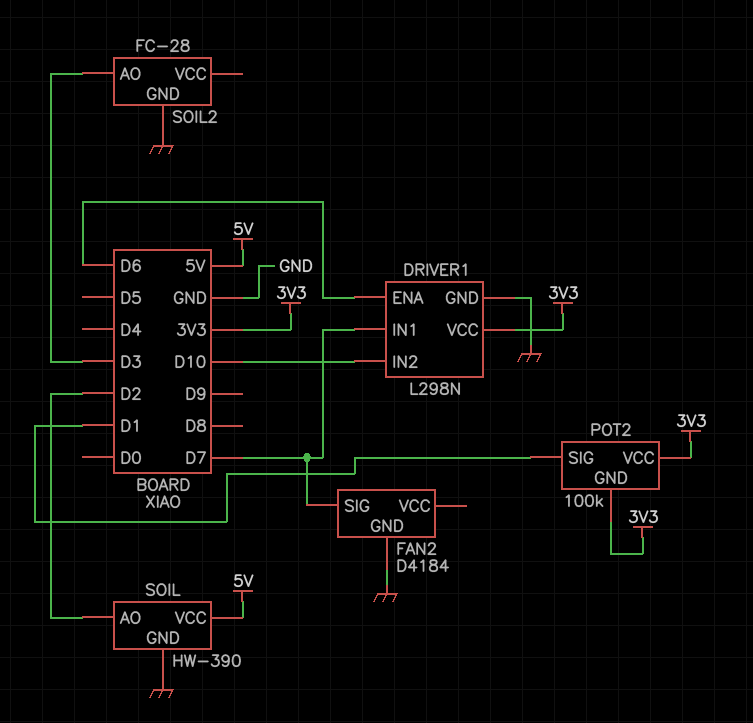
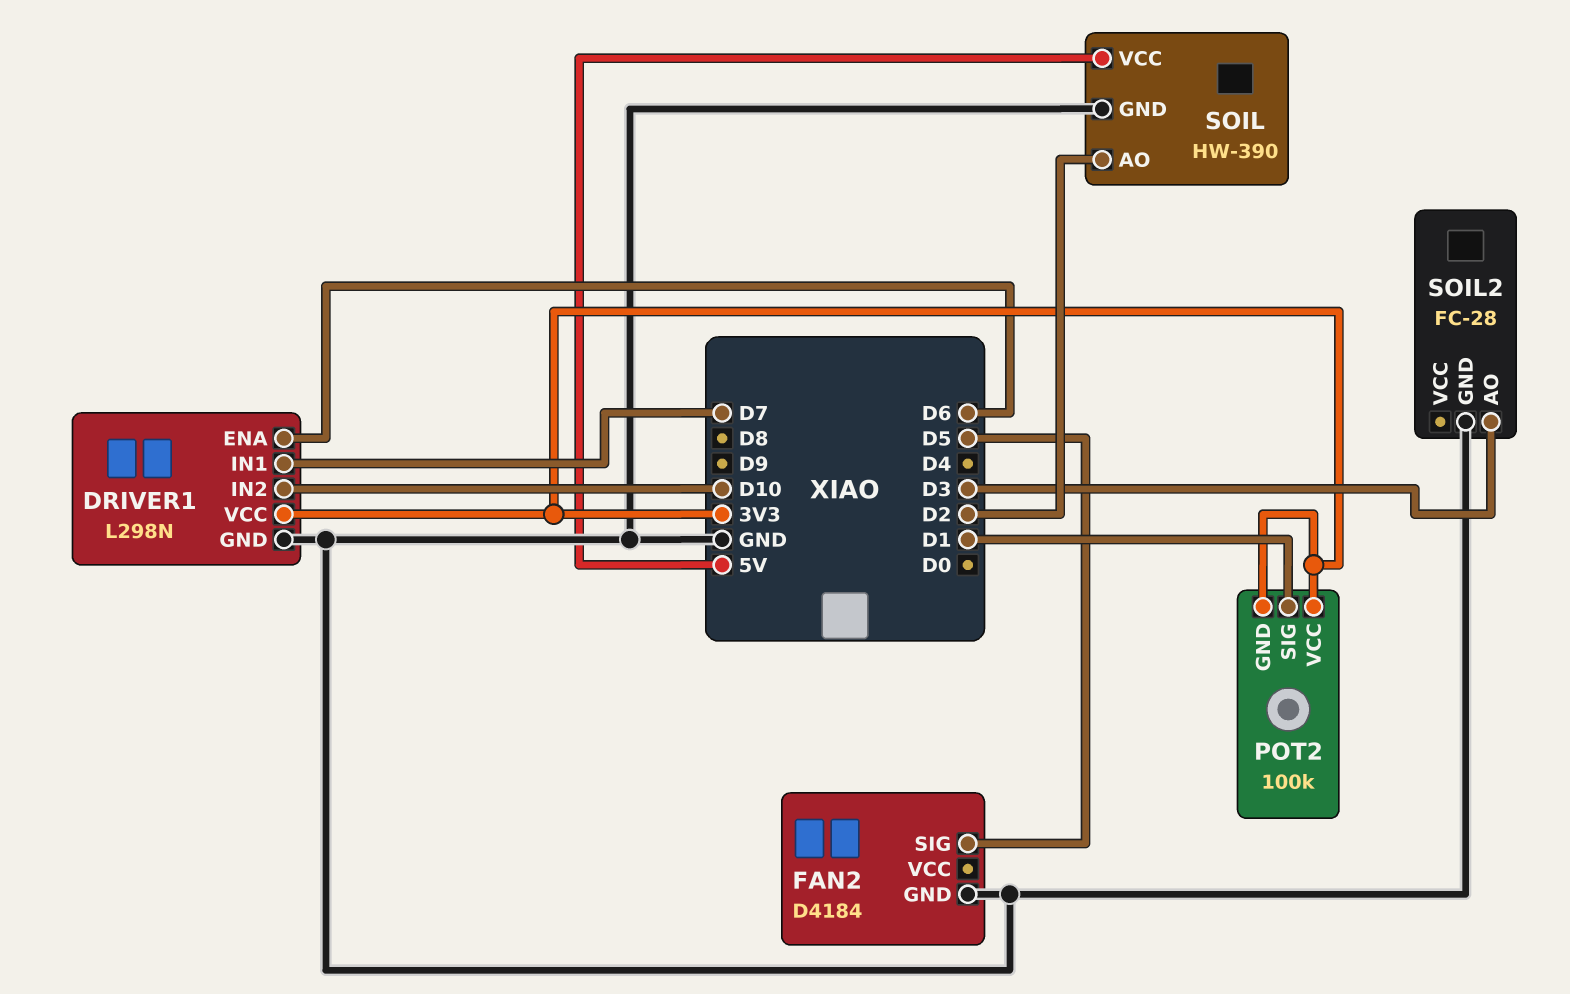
FAN2 pin SIG: D7 -> D5

